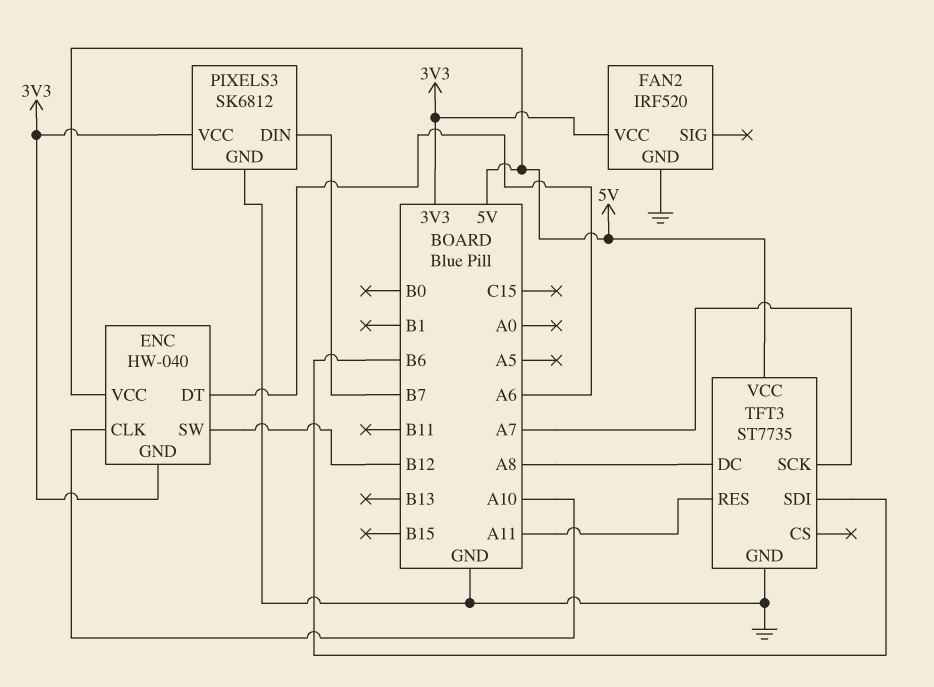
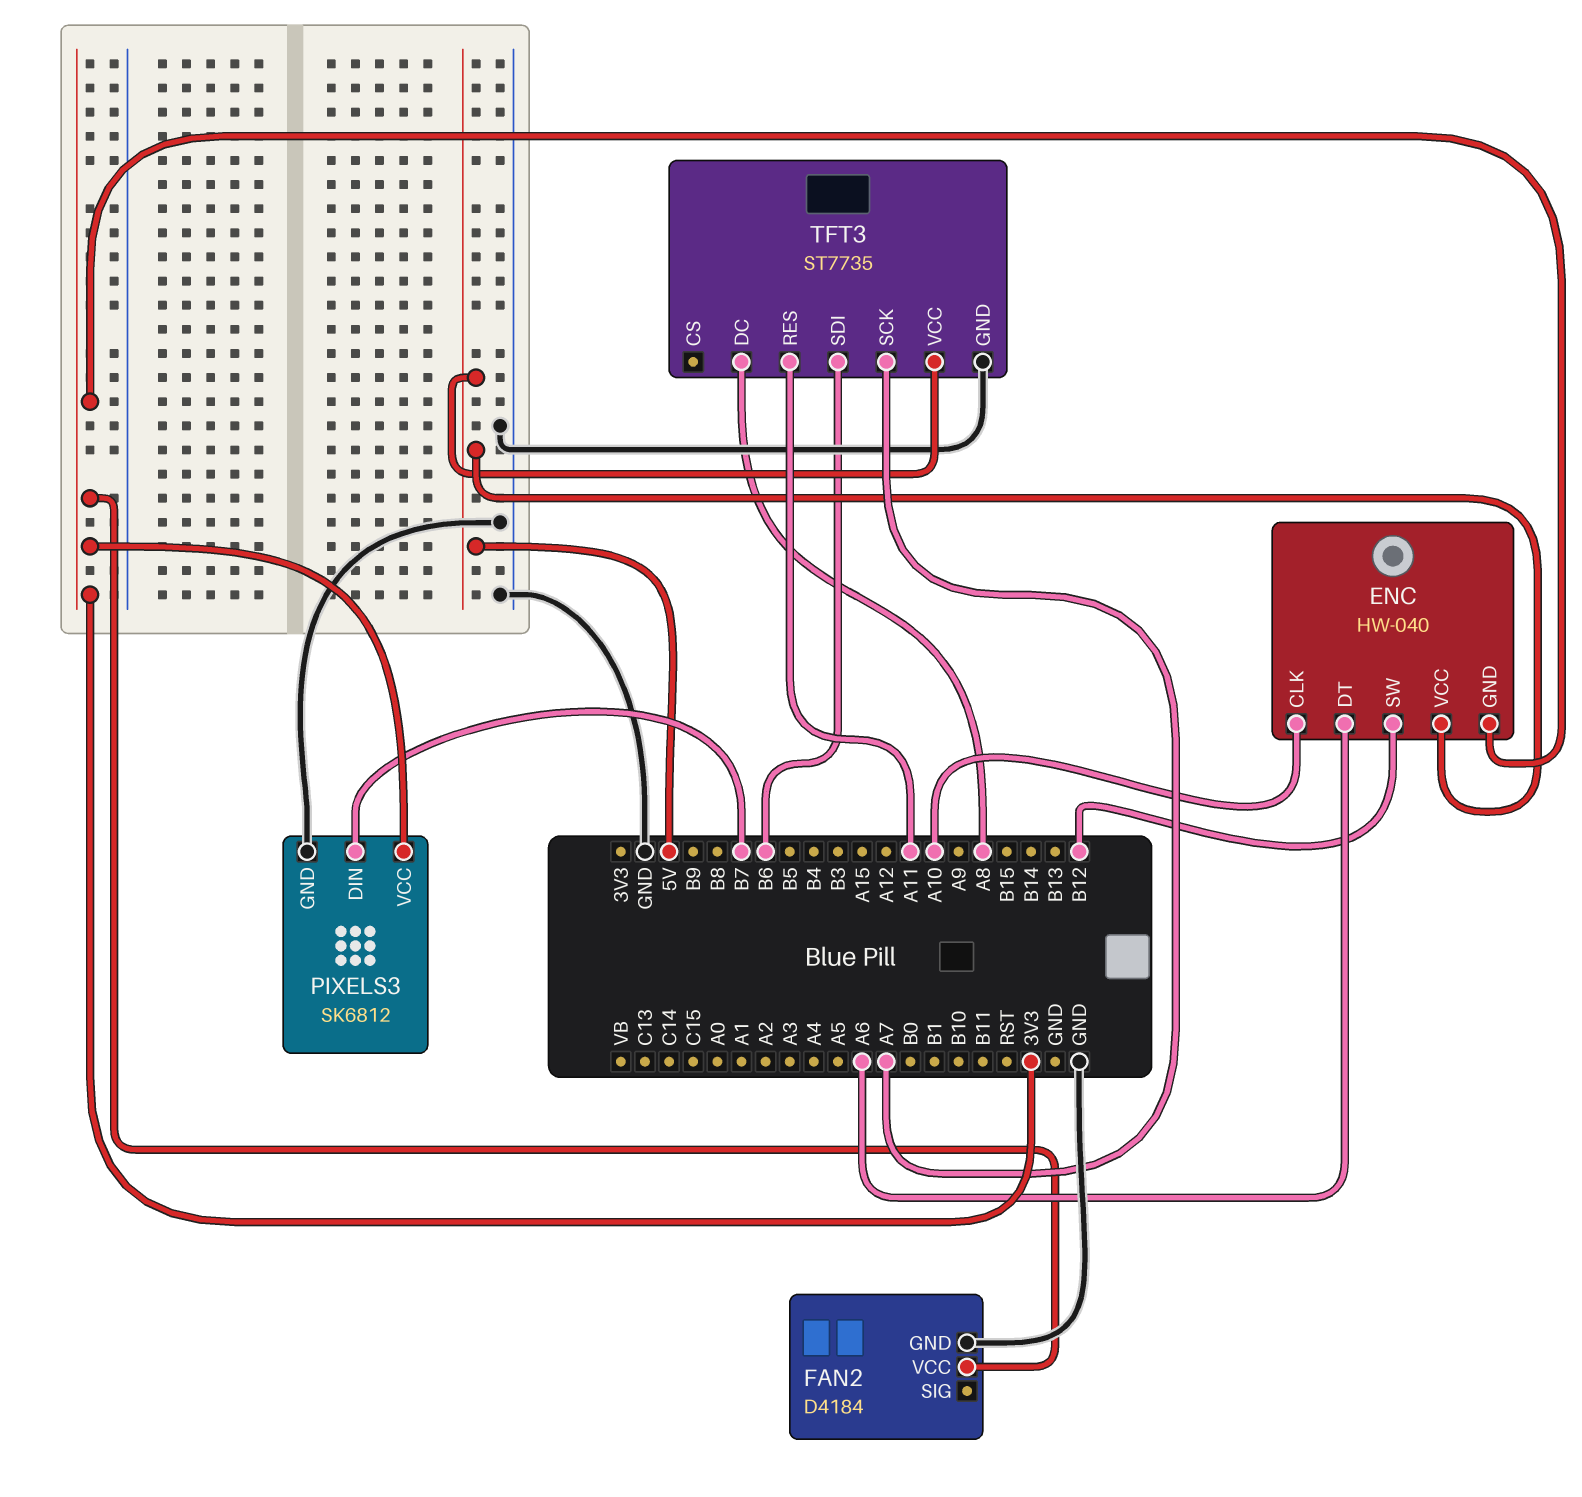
FAN2: IRF520 -> D4184

